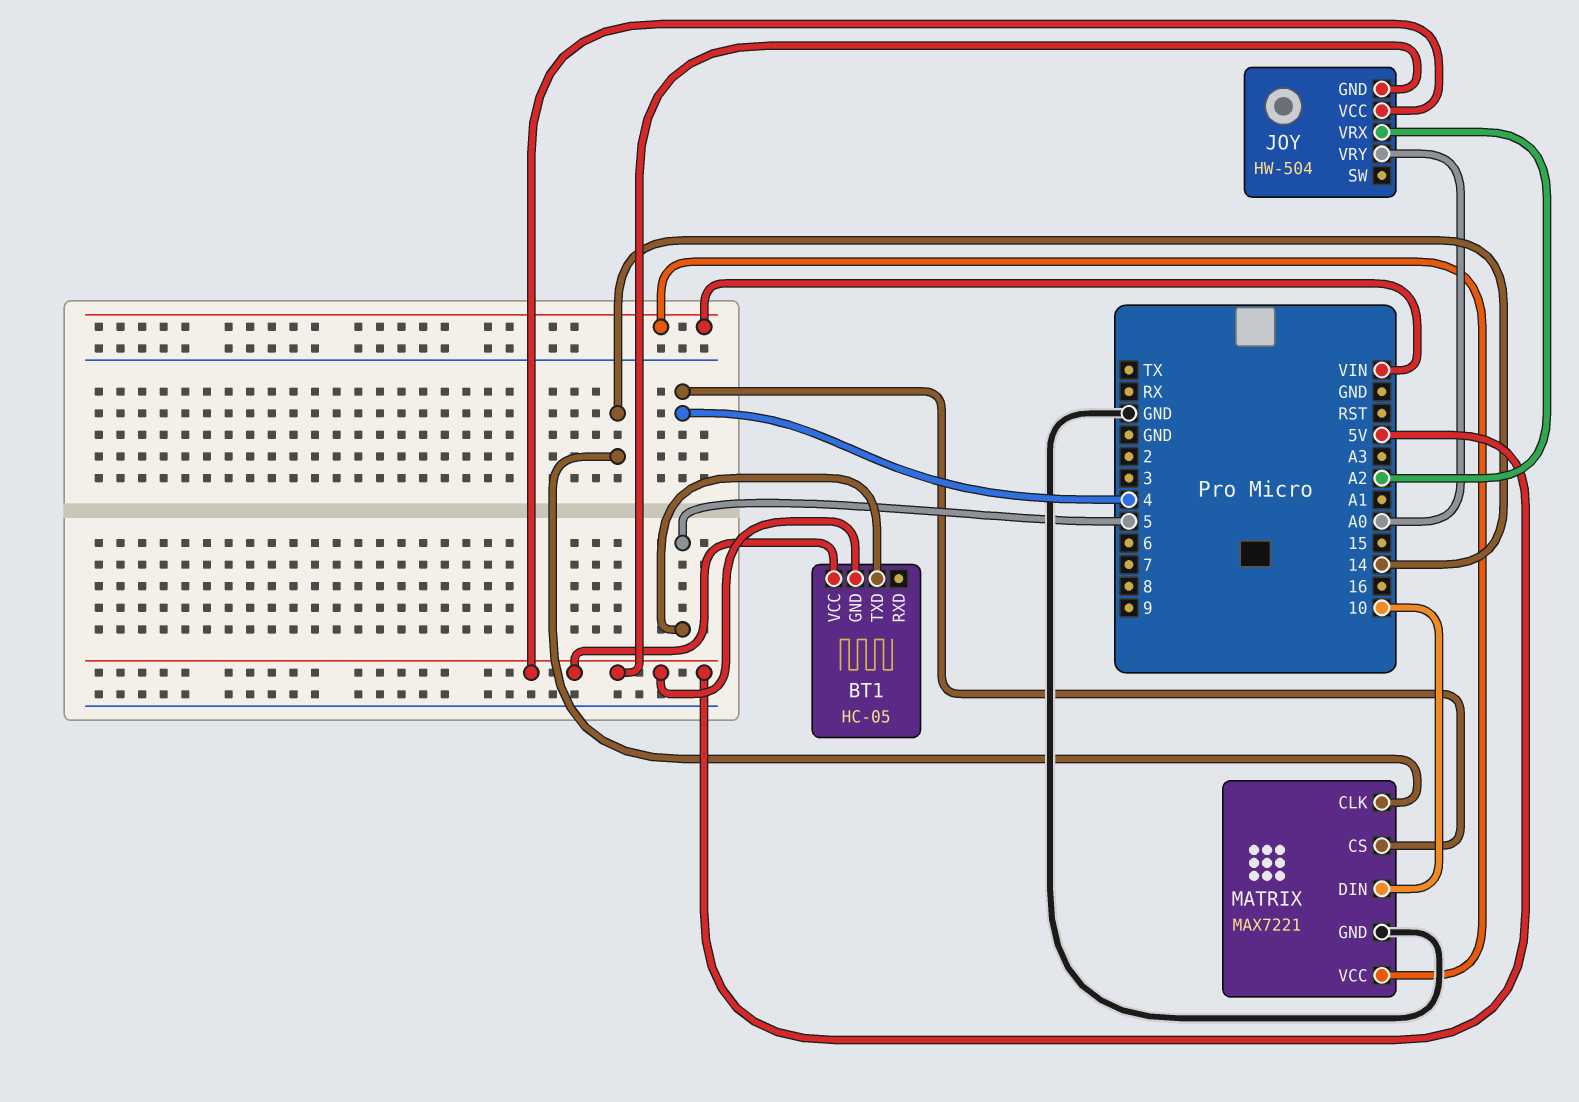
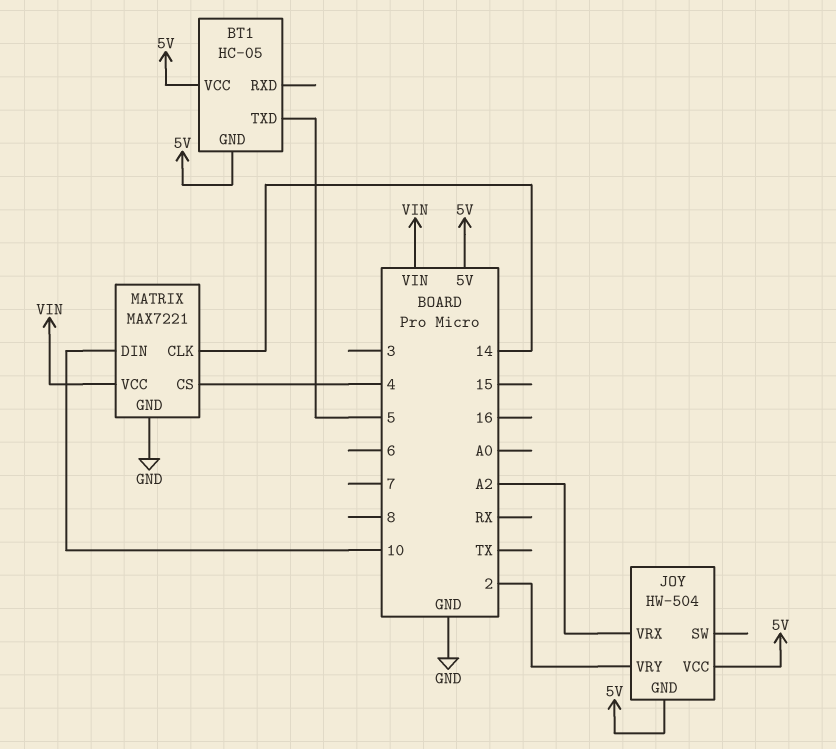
JOY pin VRY: A0 -> 2

